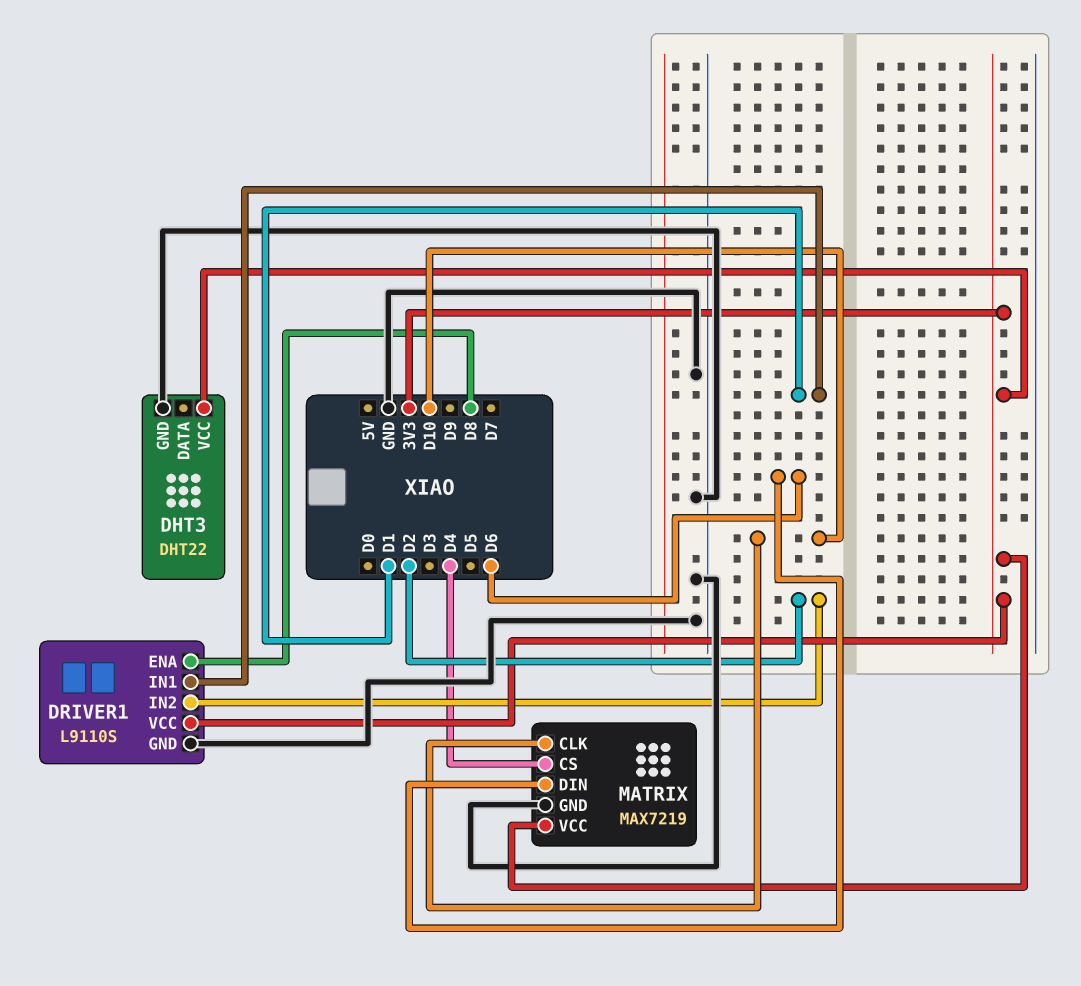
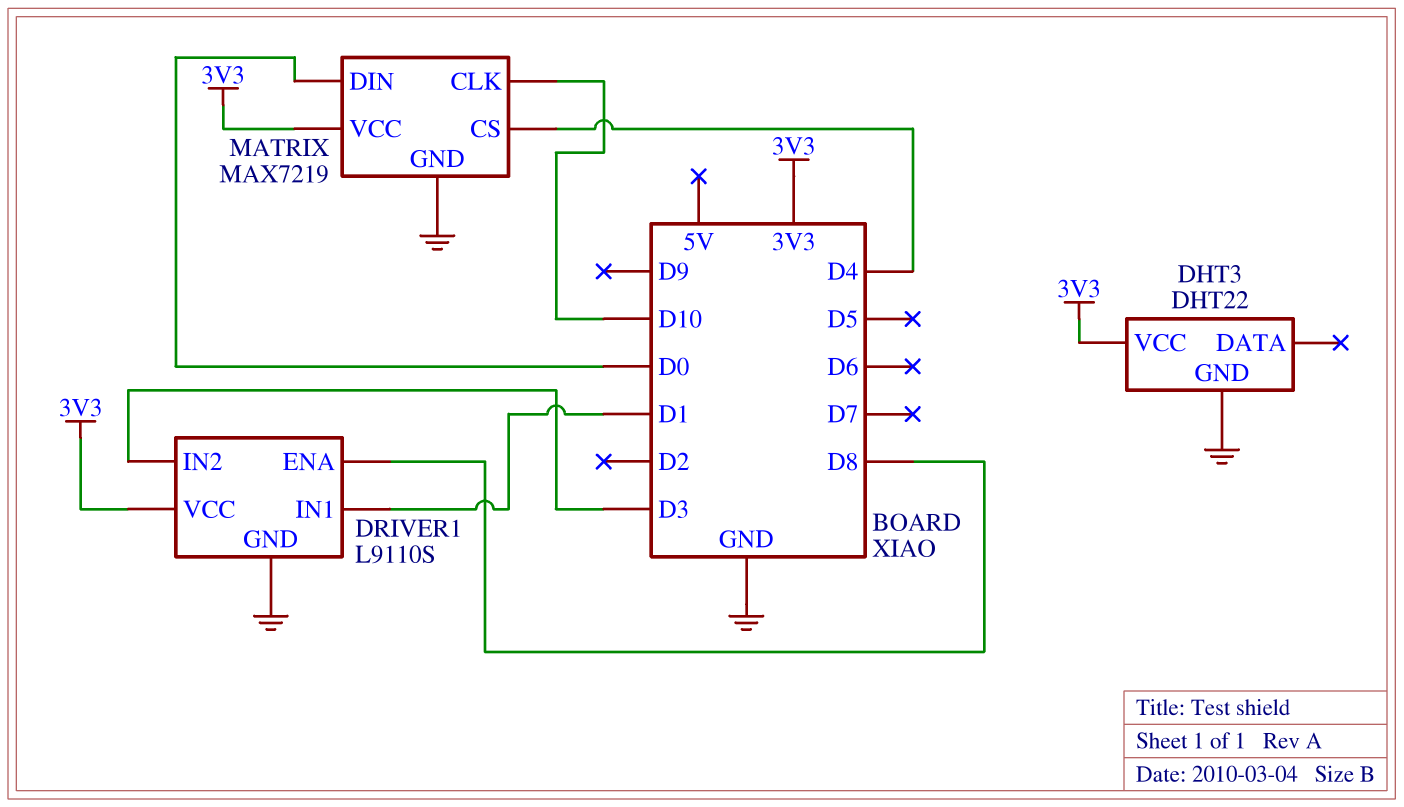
DRIVER1 pin IN2: D2 -> D3
MATRIX pin DIN: D6 -> D0

